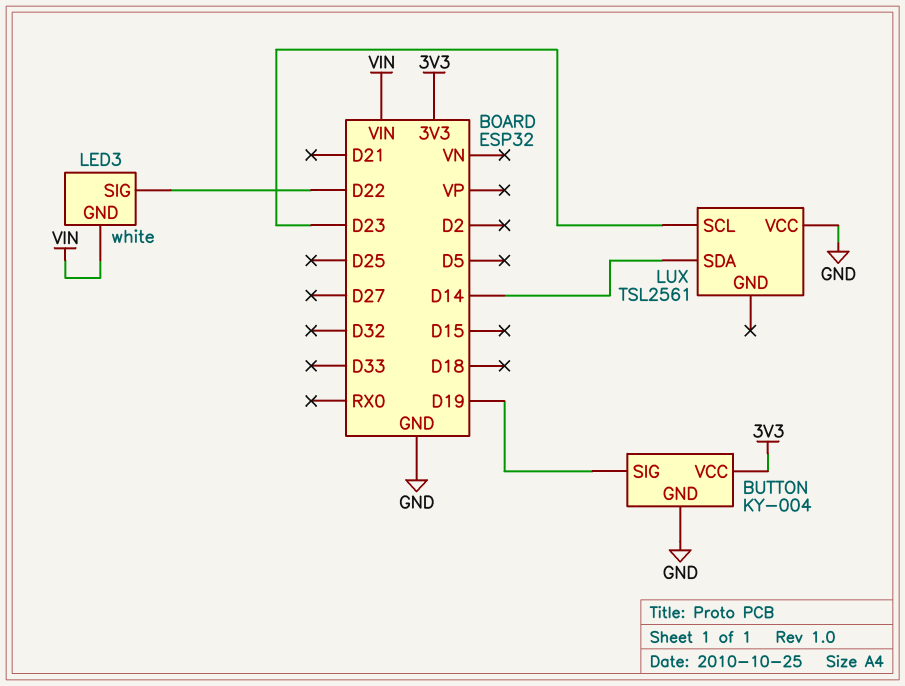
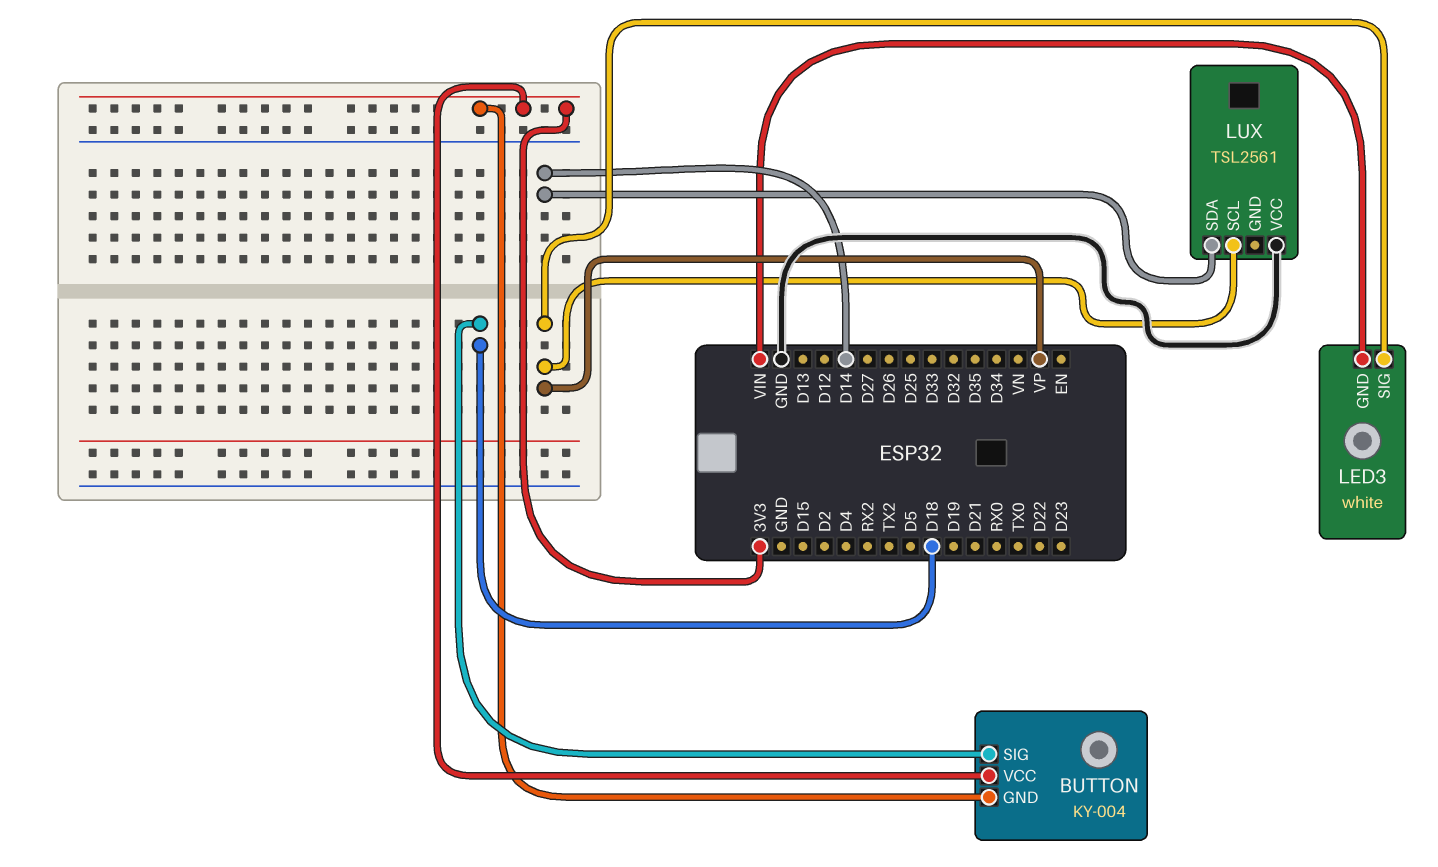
BUTTON pin GND: GND -> 3V3
BUTTON pin SIG: D19 -> D18
LED3 pin SIG: D22 -> VP
LUX pin SCL: D23 -> VP

